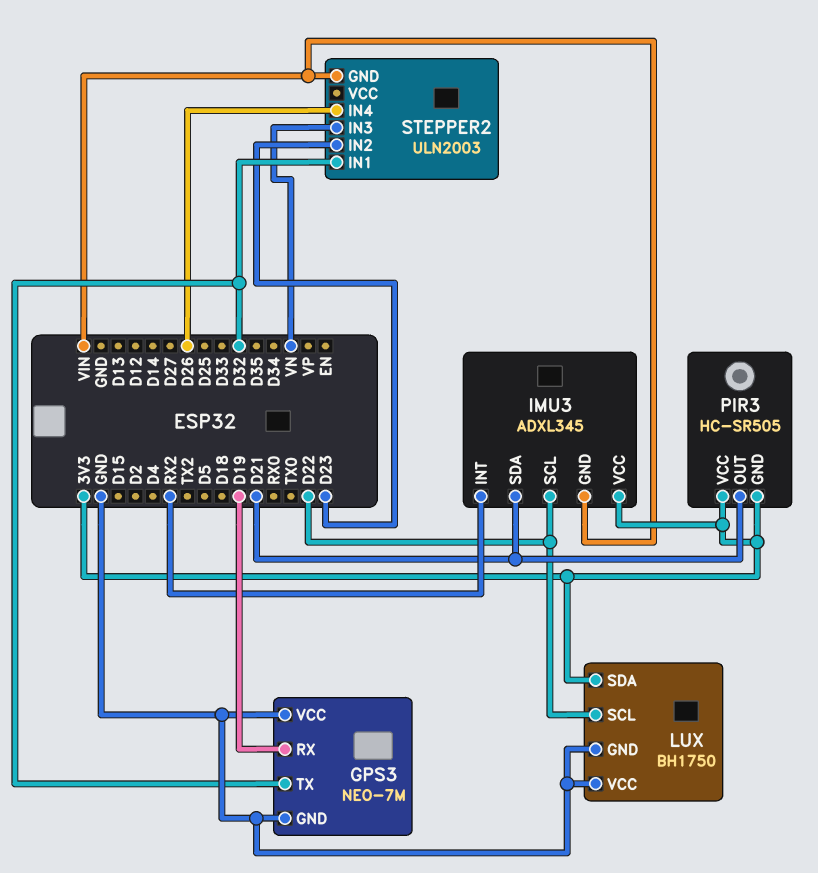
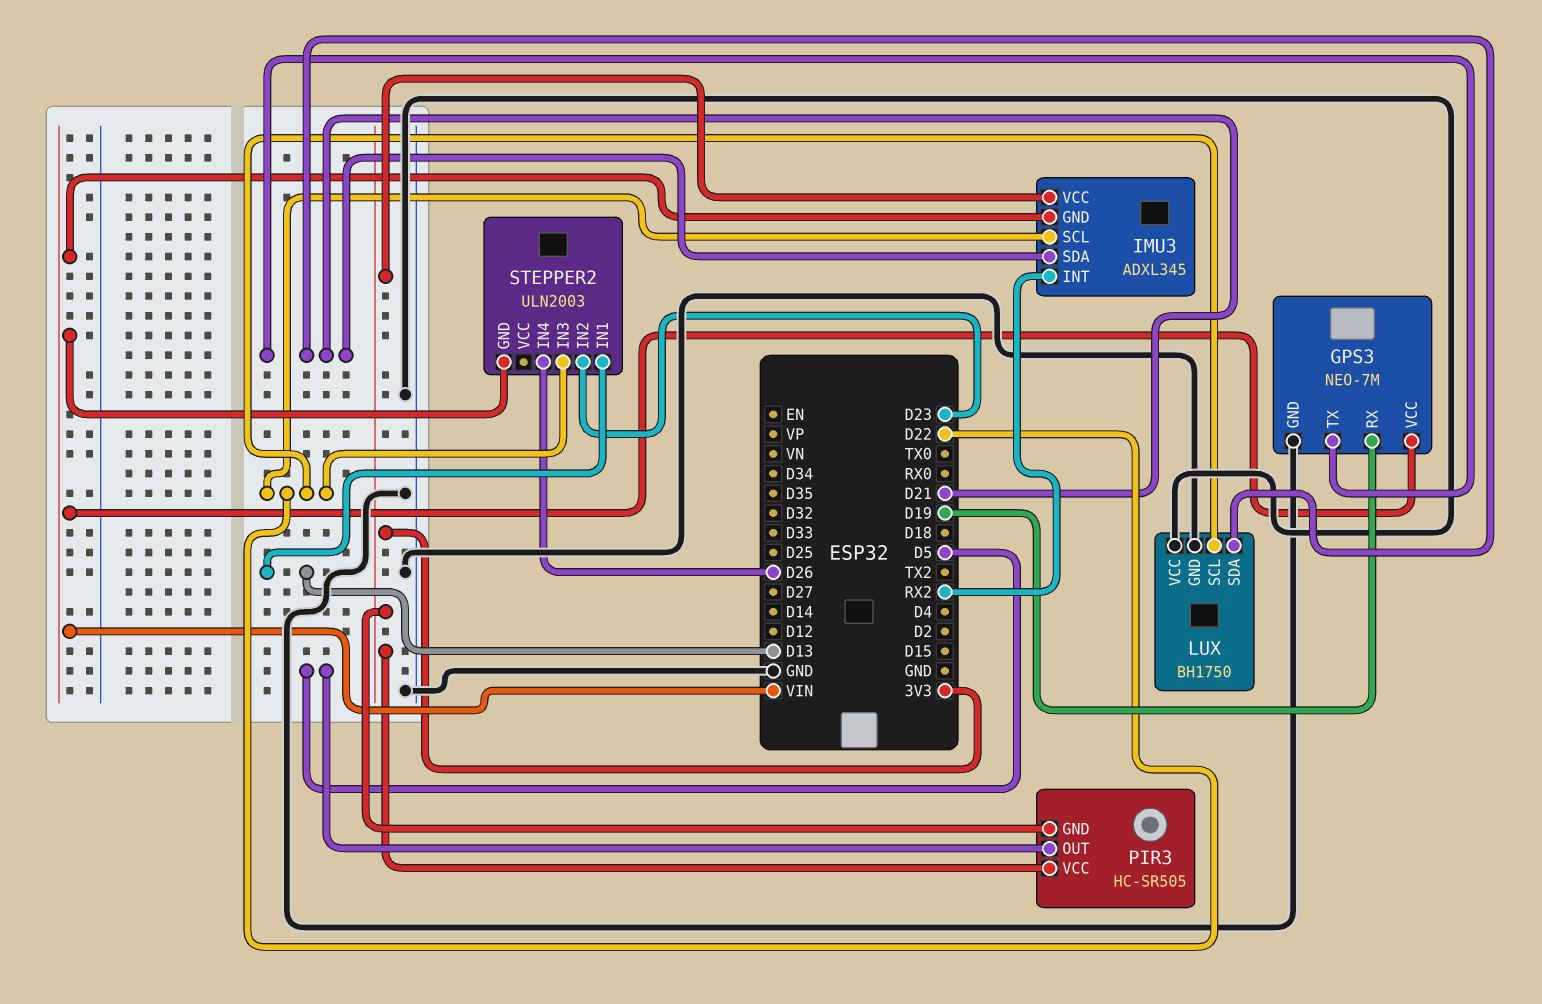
GPS3 pin TX: D32 -> D21
GPS3 pin VCC: GND -> VIN
LUX pin SDA: 3V3 -> D21
PIR3 pin OUT: D21 -> D5
STEPPER2 pin IN1: D32 -> D13
STEPPER2 pin IN3: VN -> D22

